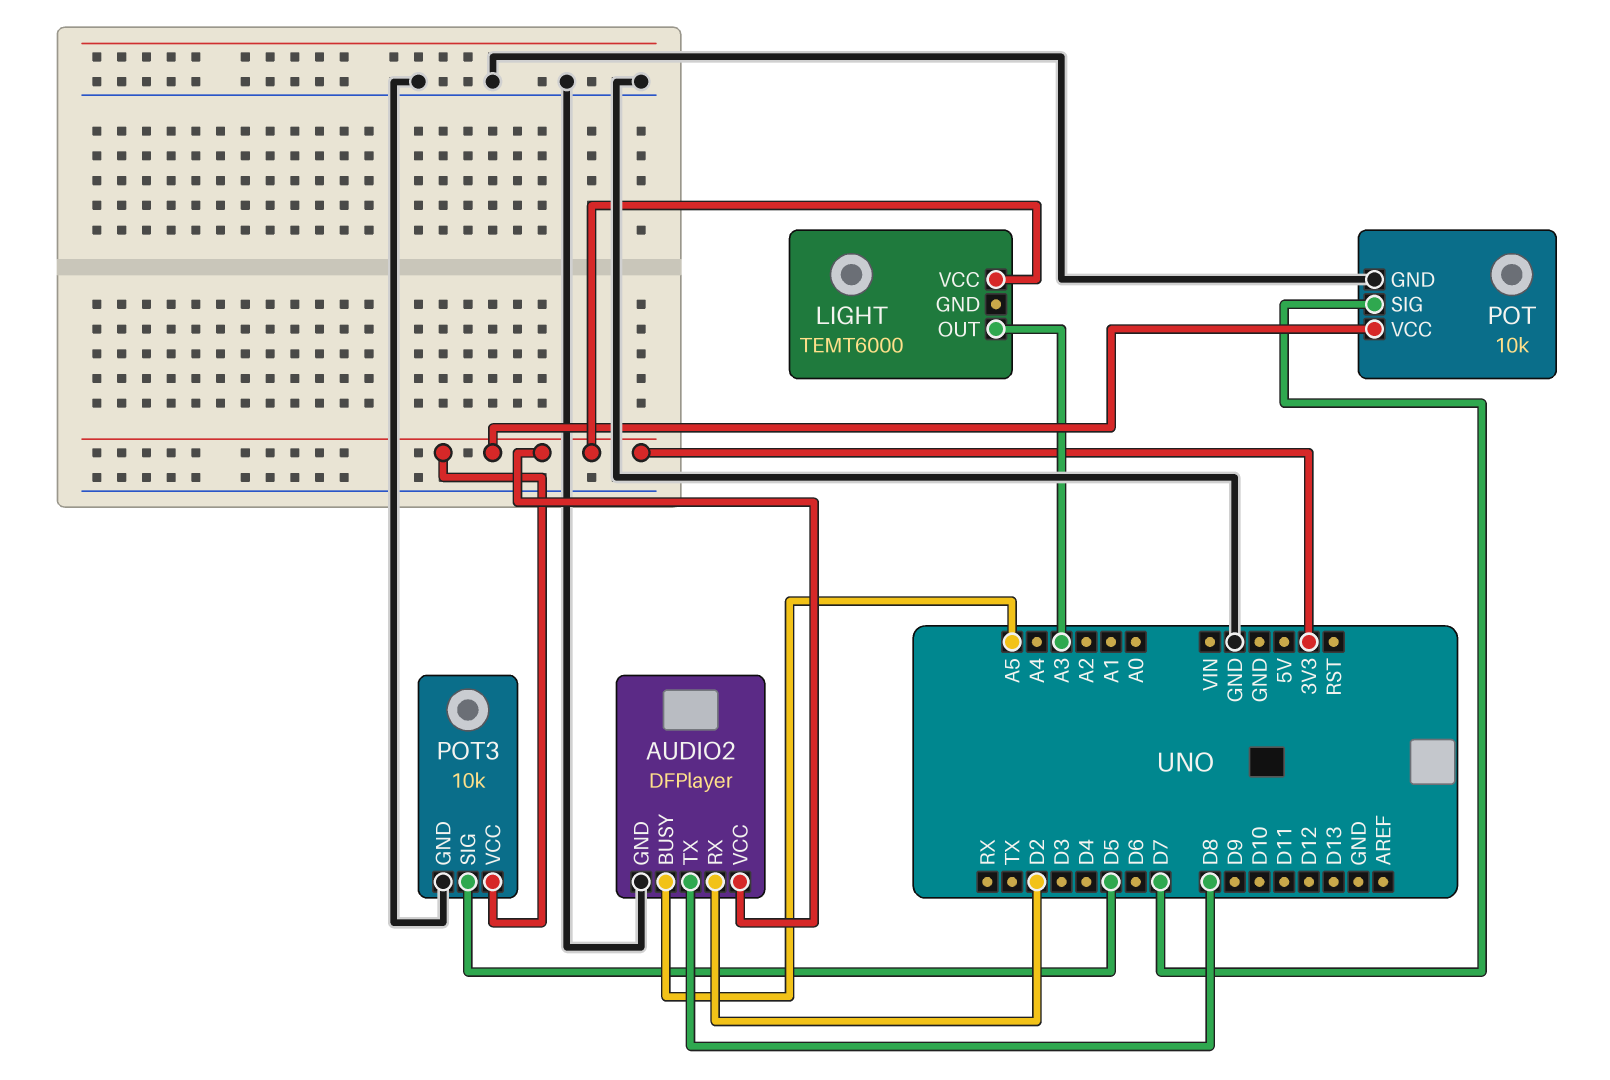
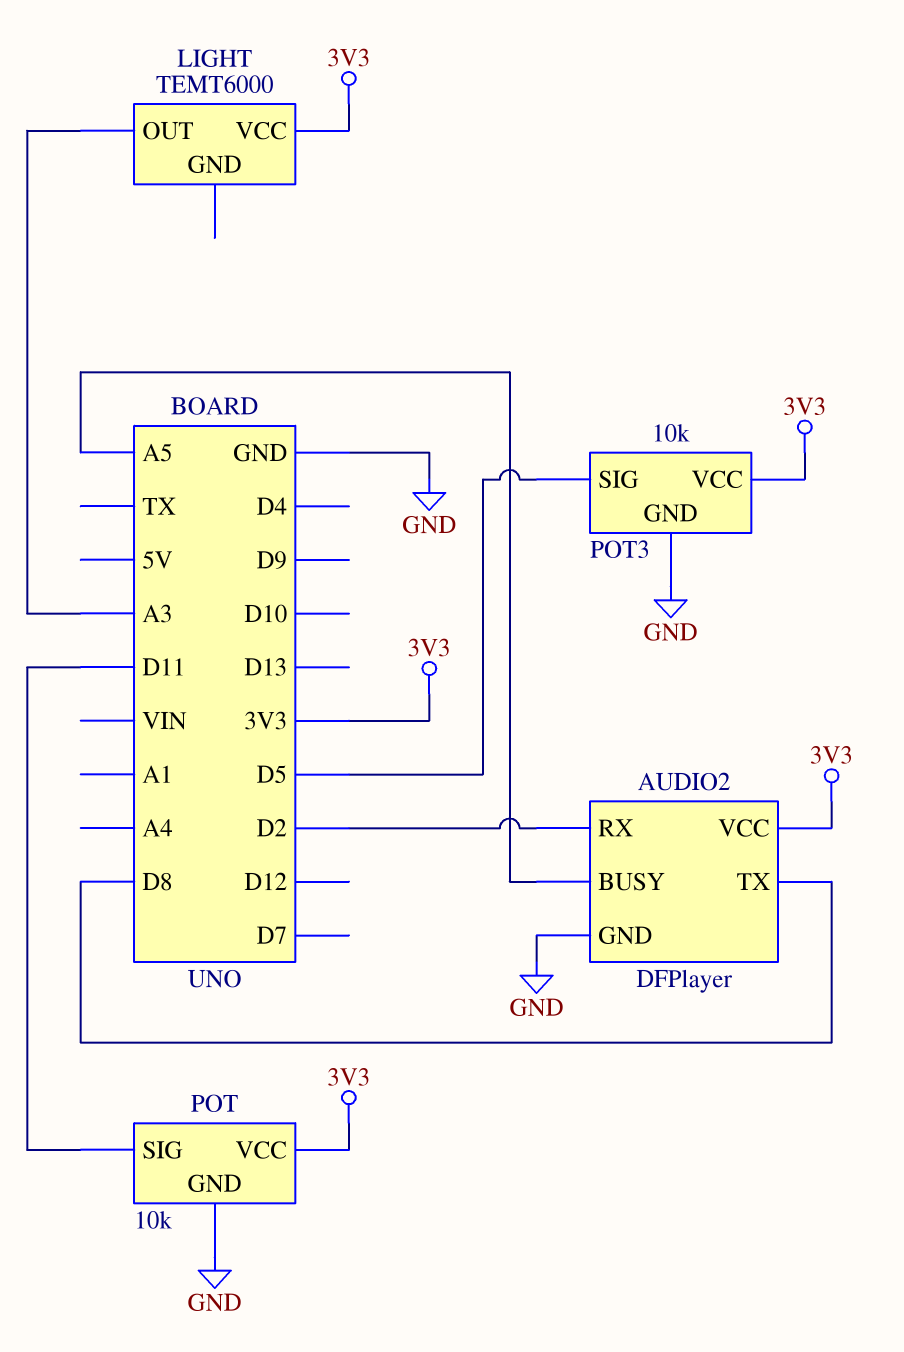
POT pin SIG: D7 -> D11

